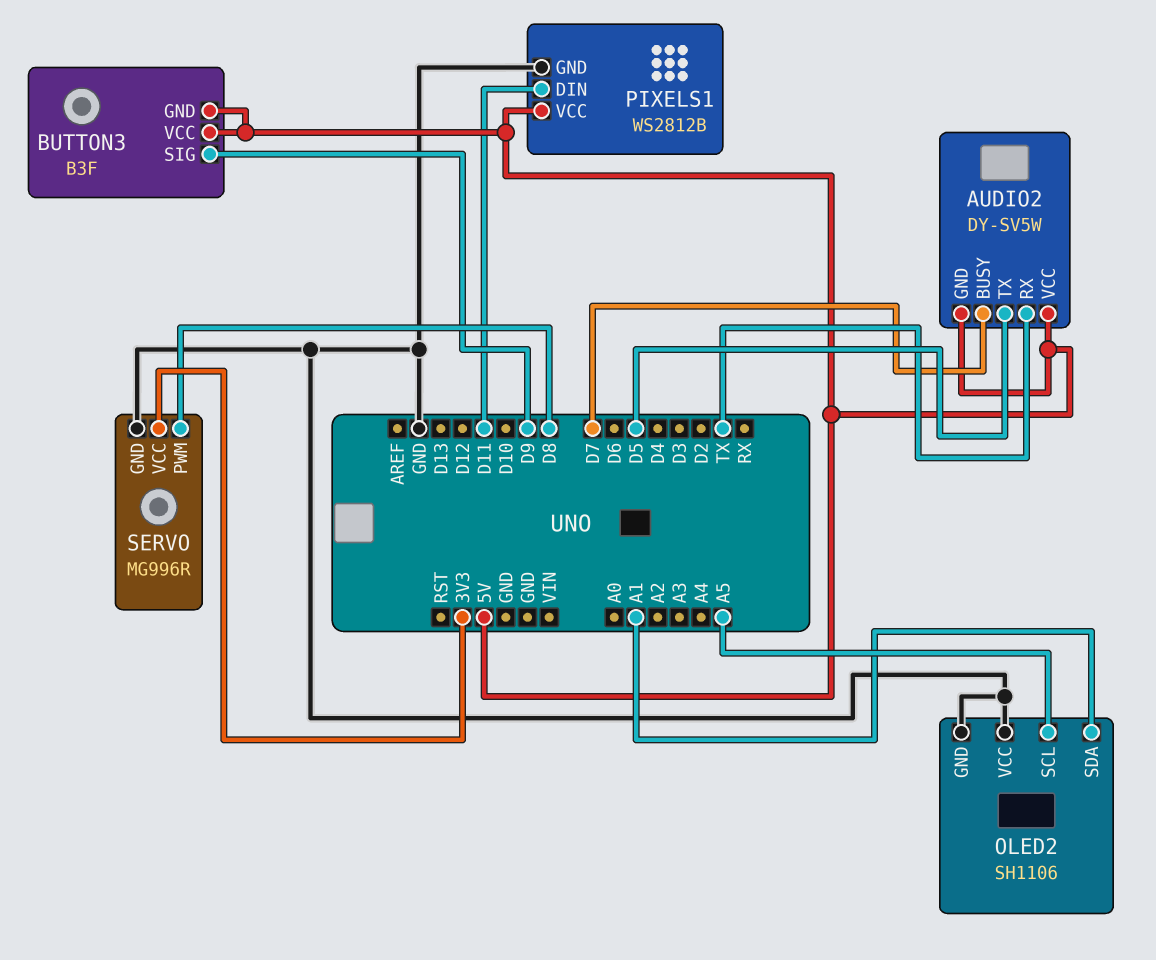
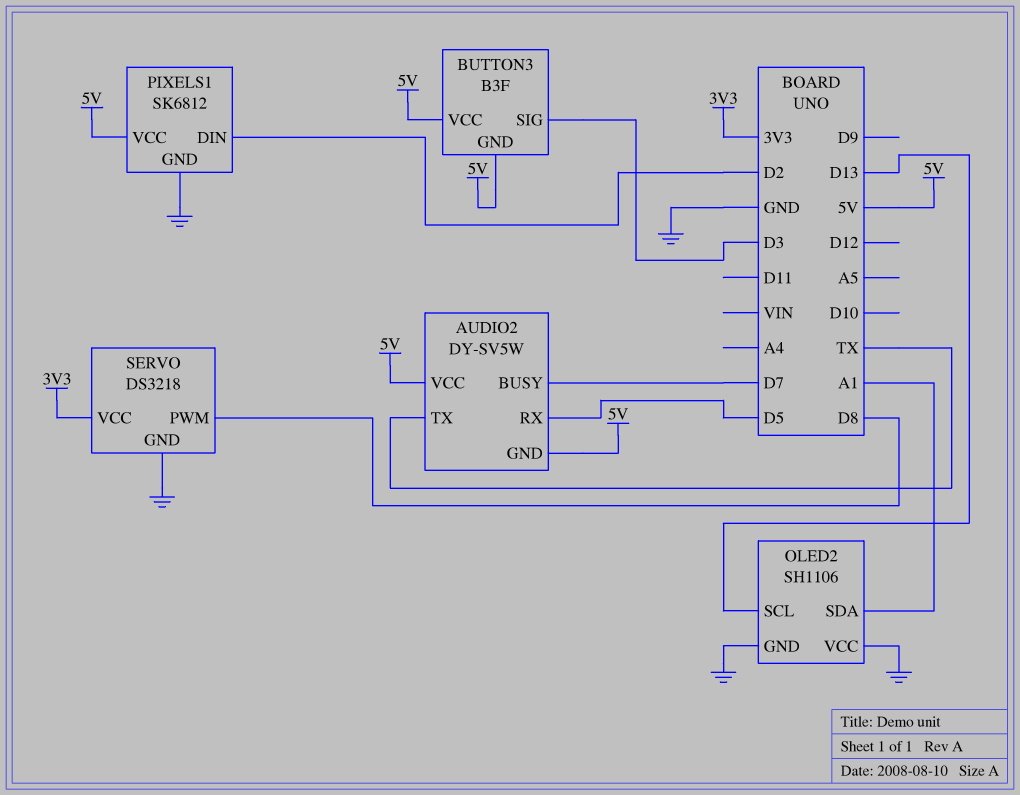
AUDIO2 pin RX: TX -> D5
AUDIO2 pin TX: D5 -> TX
BUTTON3 pin SIG: D9 -> D3
OLED2 pin SCL: A5 -> D13
PIXELS1: WS2812B -> SK6812
PIXELS1 pin DIN: D11 -> D2
SERVO: MG996R -> DS3218

